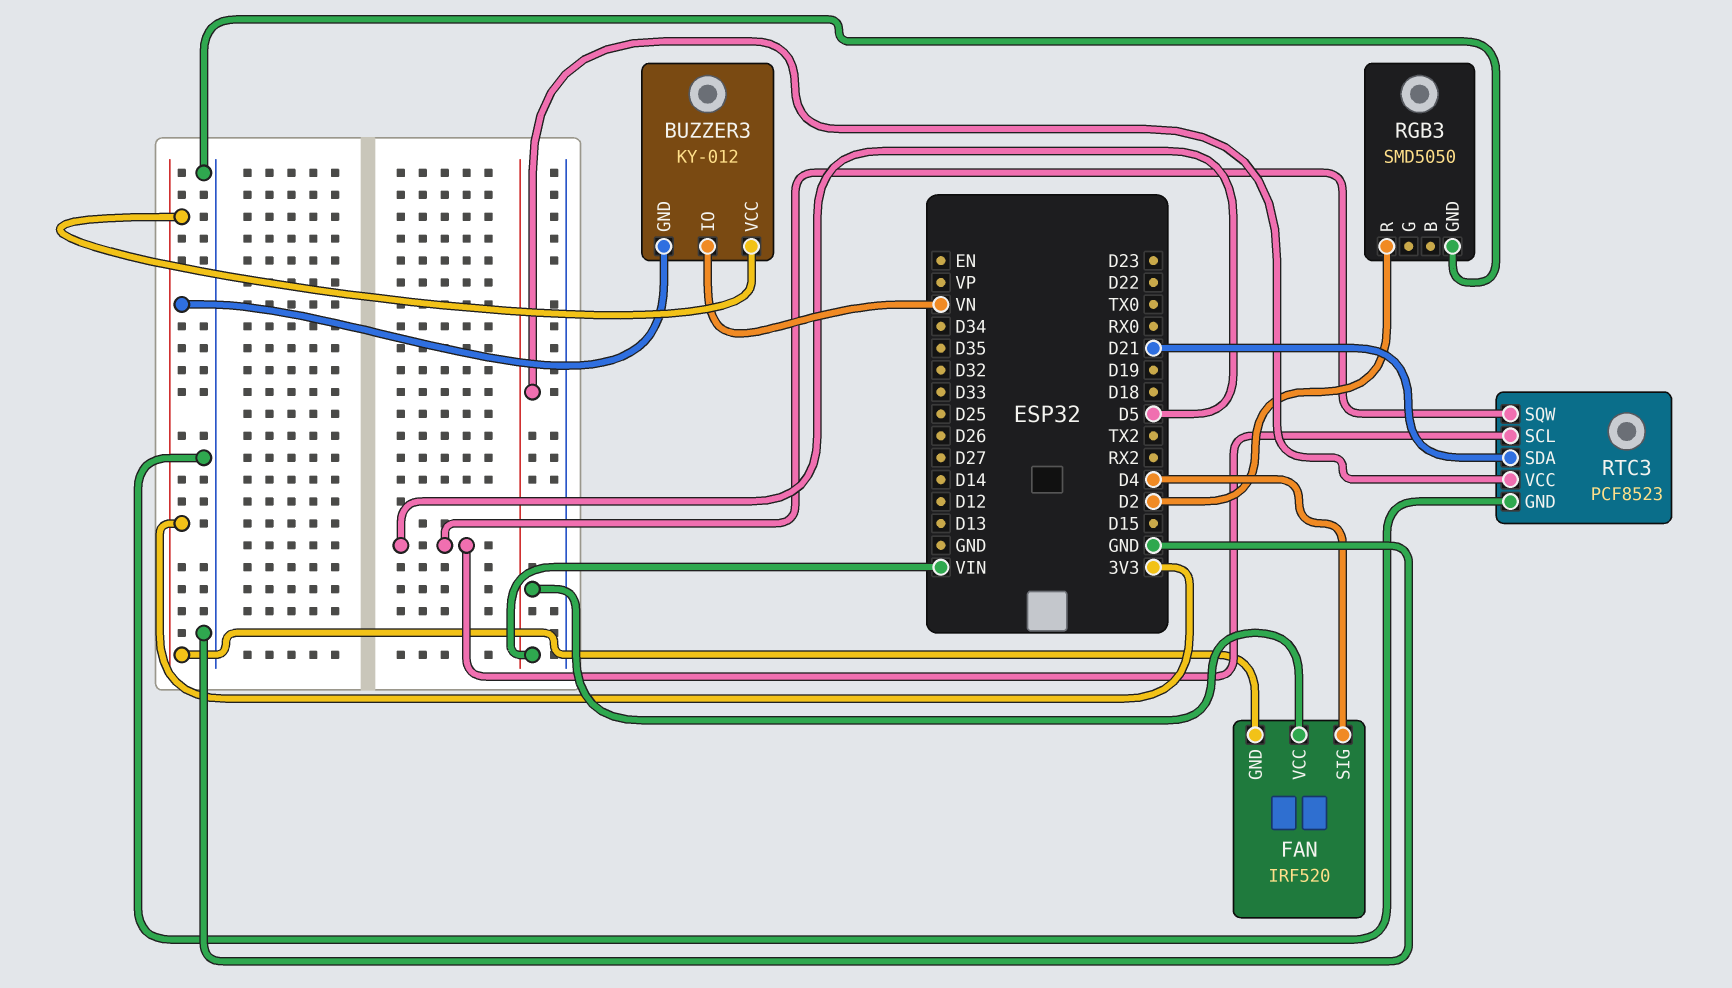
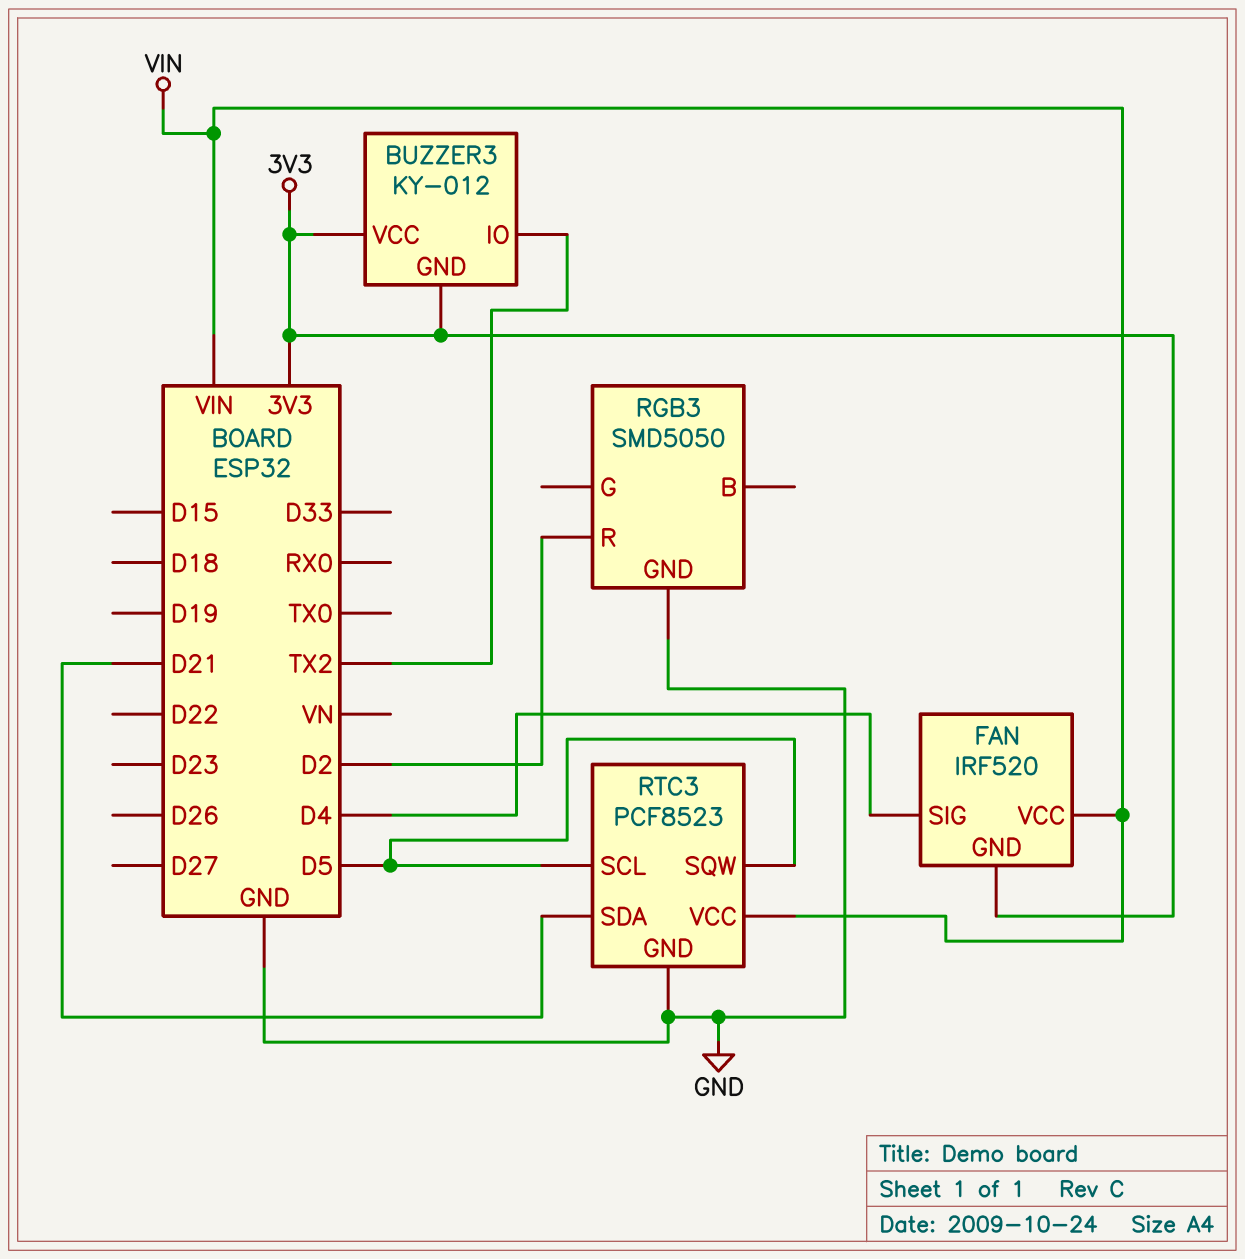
BUZZER3 pin IO: VN -> TX2

